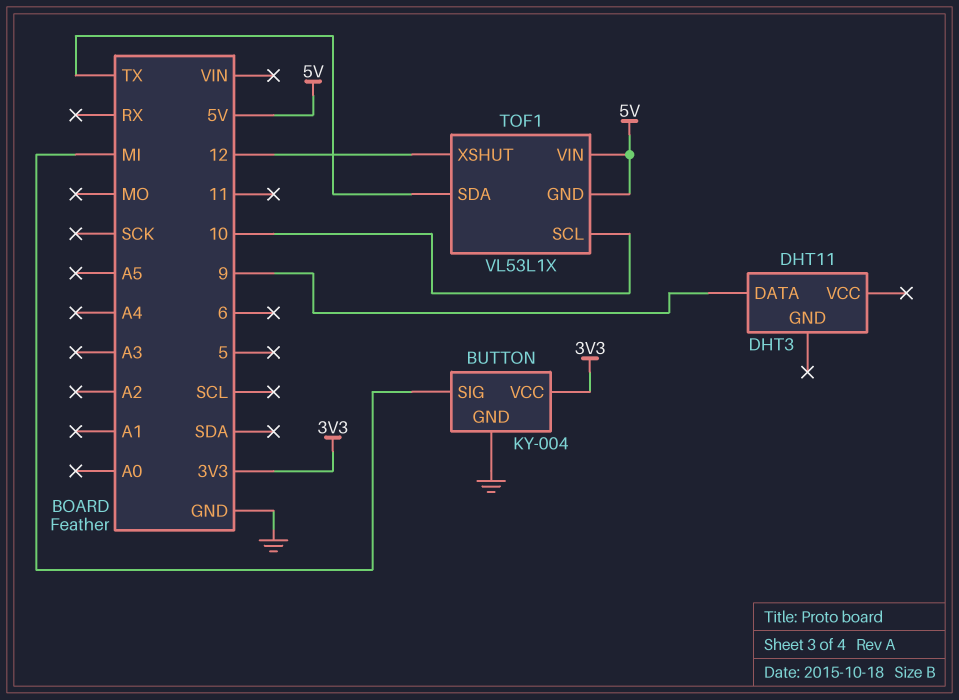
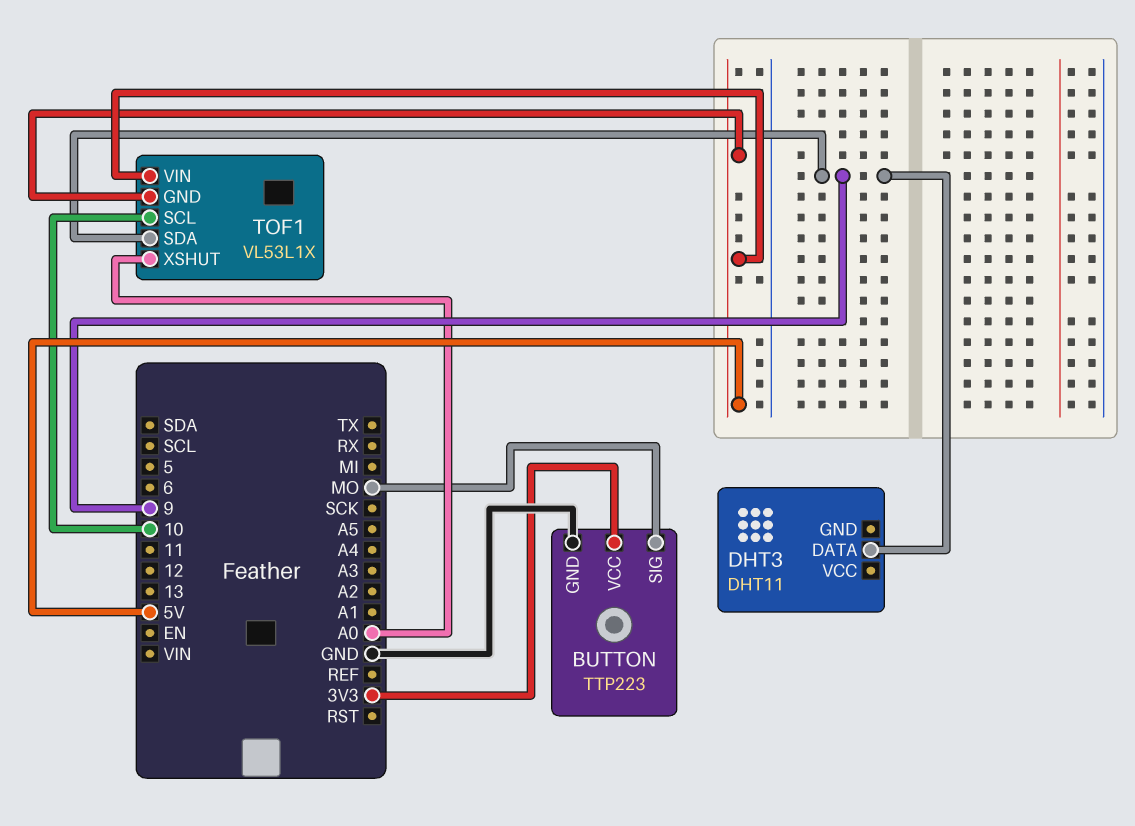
BUTTON: KY-004 -> TTP223
BUTTON pin SIG: MI -> MO
TOF1 pin SDA: TX -> 9
TOF1 pin XSHUT: 12 -> A0

